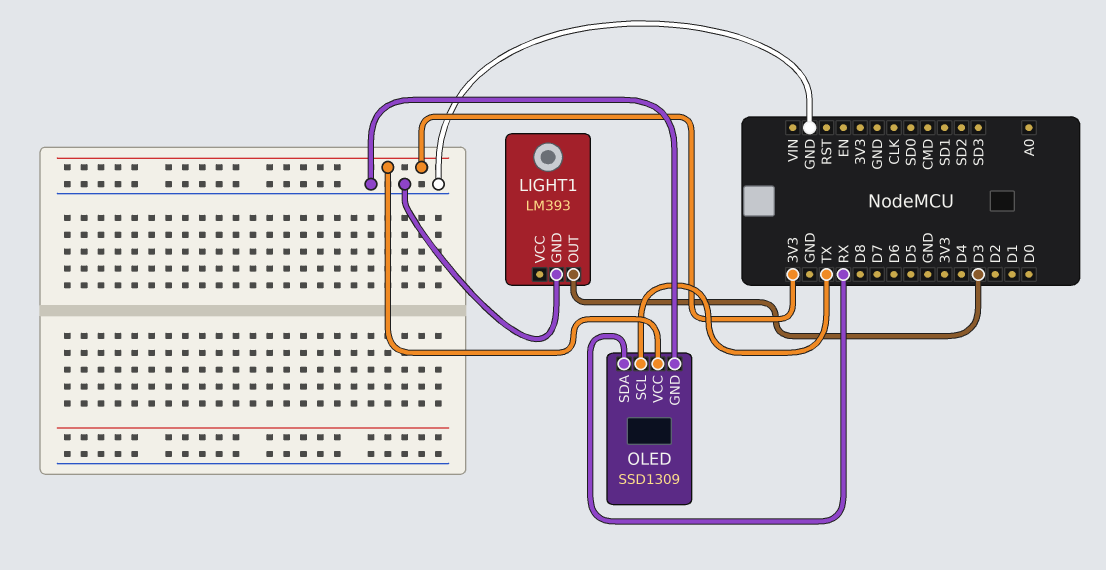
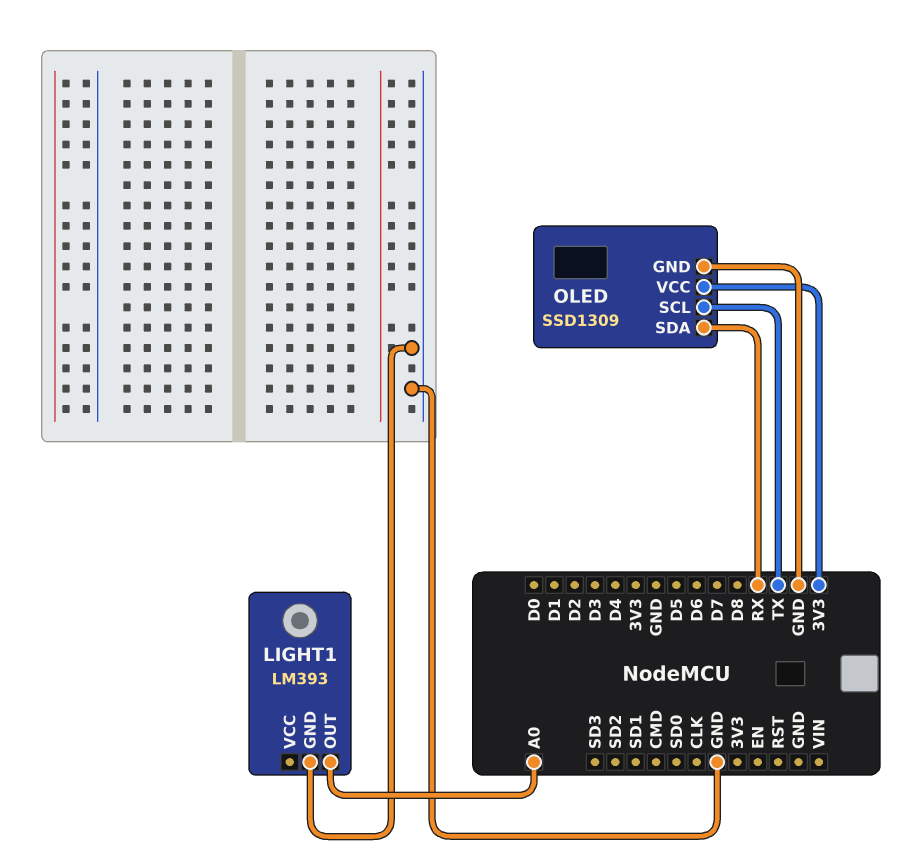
LIGHT1 pin OUT: D3 -> A0

